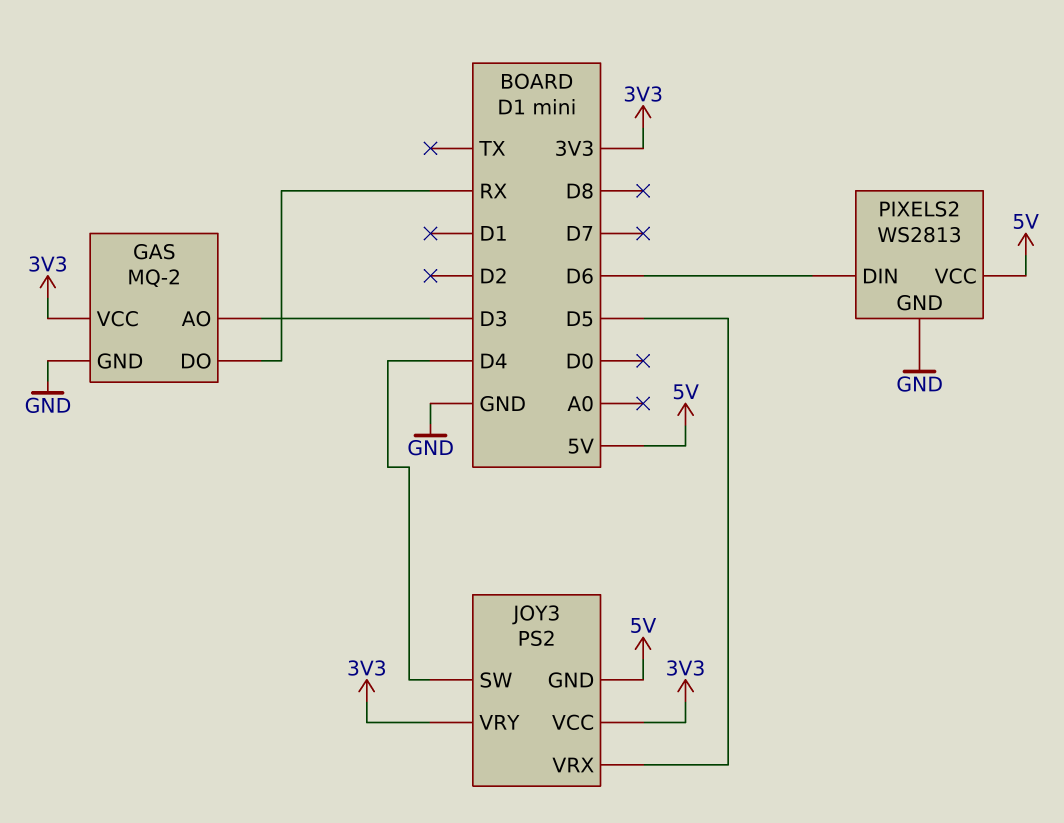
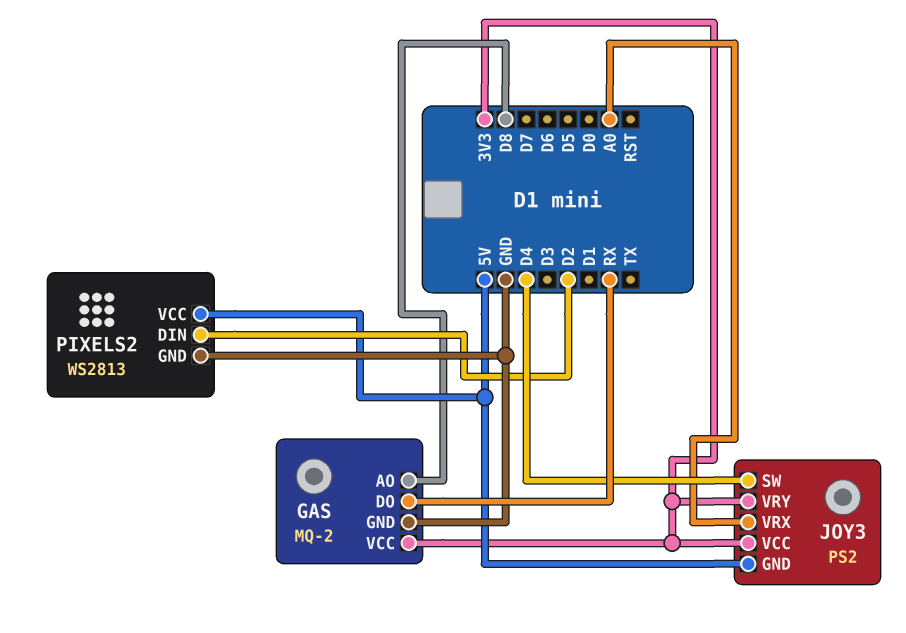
GAS pin AO: D3 -> D8
JOY3 pin VRX: D5 -> A0
PIXELS2 pin DIN: D6 -> D2

